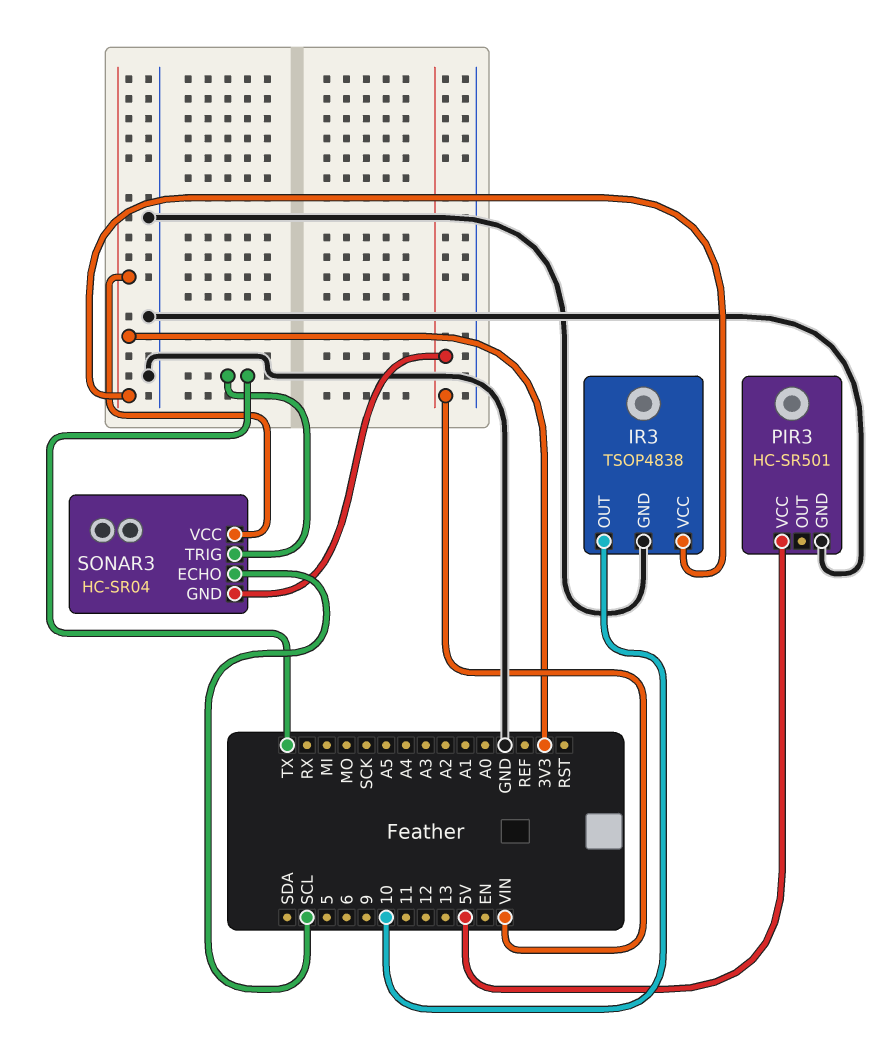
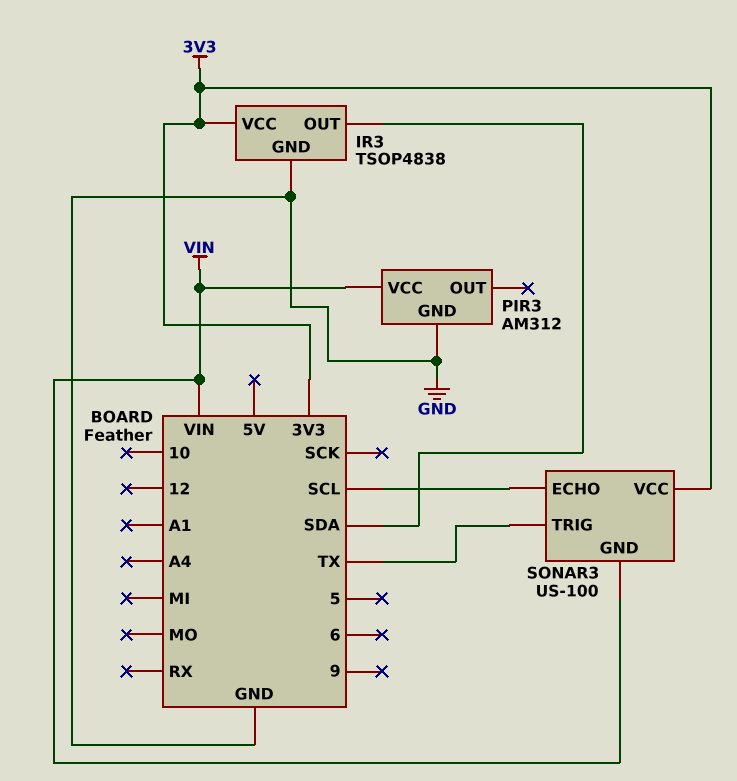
IR3 pin OUT: 10 -> SDA
PIR3: HC-SR501 -> AM312
PIR3 pin VCC: 5V -> VIN
SONAR3: HC-SR04 -> US-100

